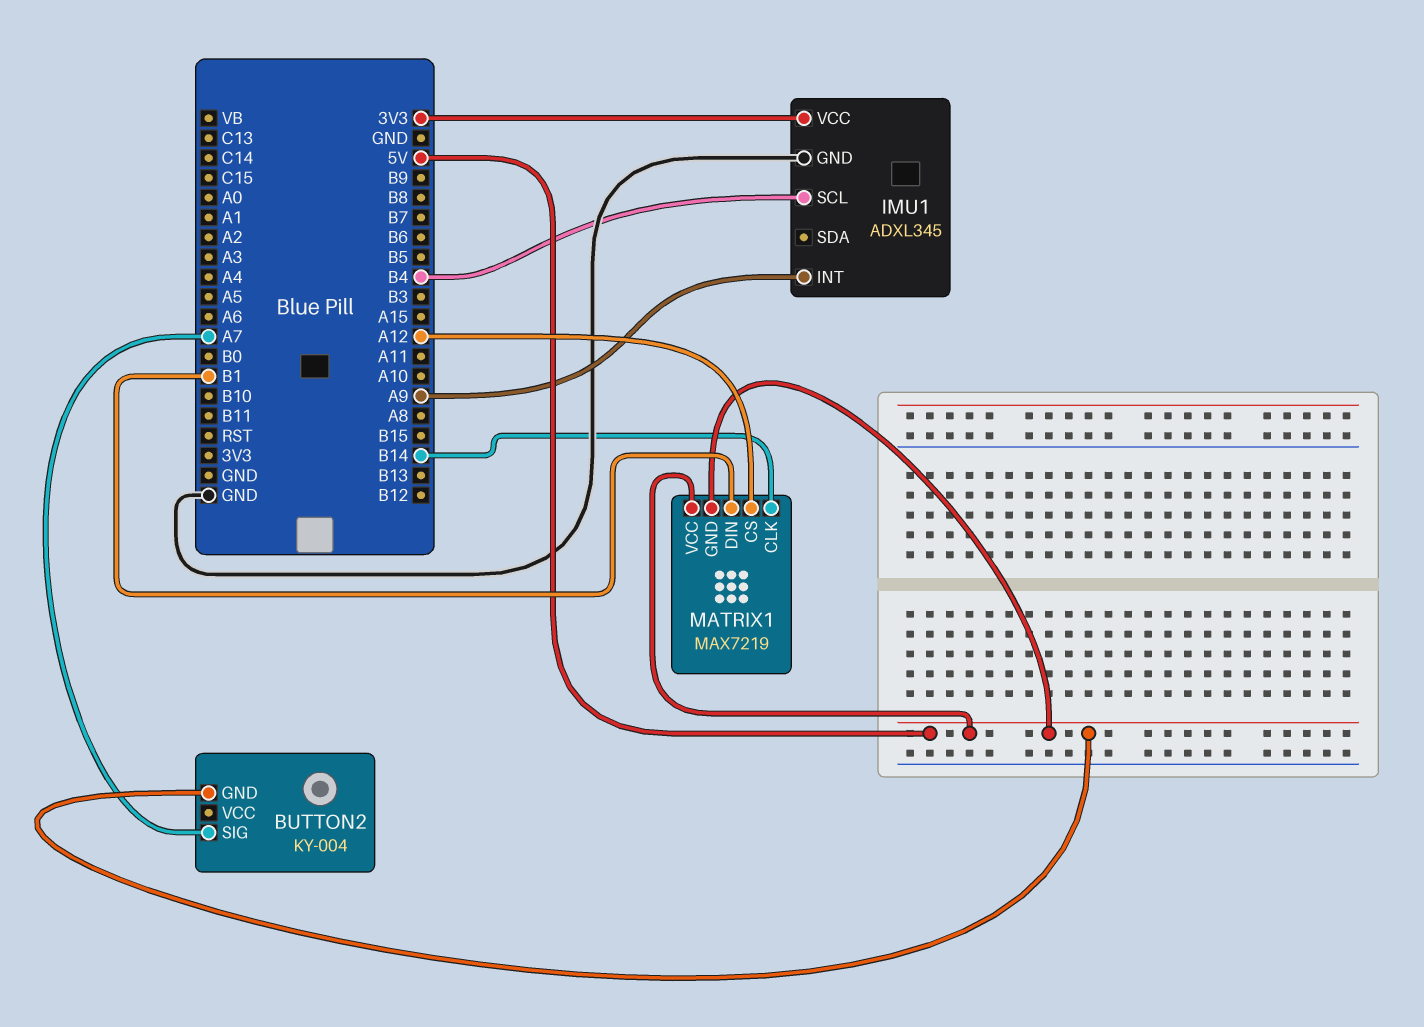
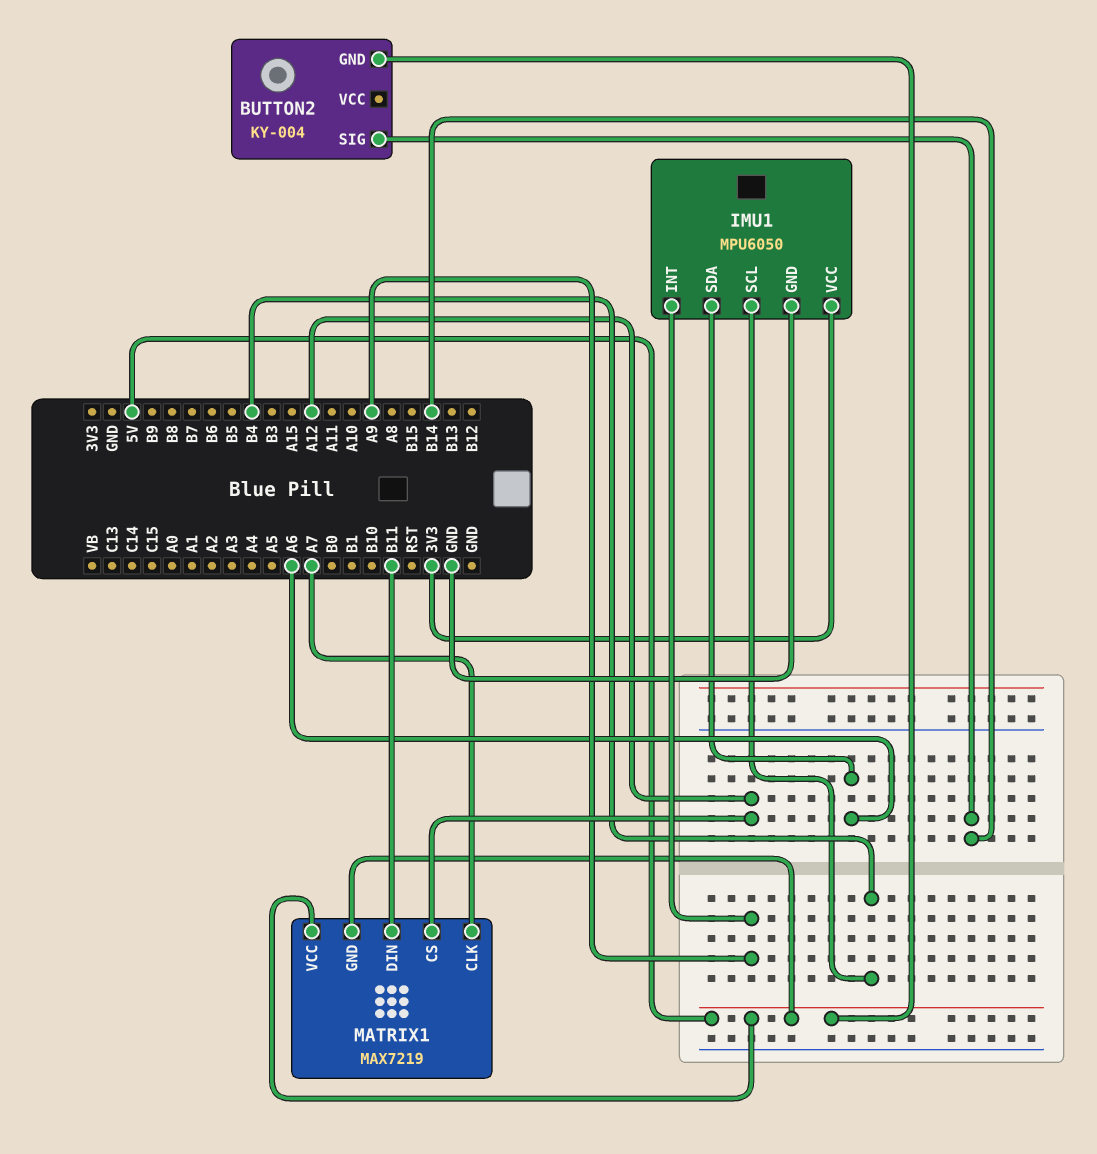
BUTTON2 pin SIG: A7 -> B14
IMU1: ADXL345 -> MPU6050
IMU1 pin SDA: none -> A6
MATRIX1 pin CLK: B14 -> A7
MATRIX1 pin DIN: B1 -> B11

